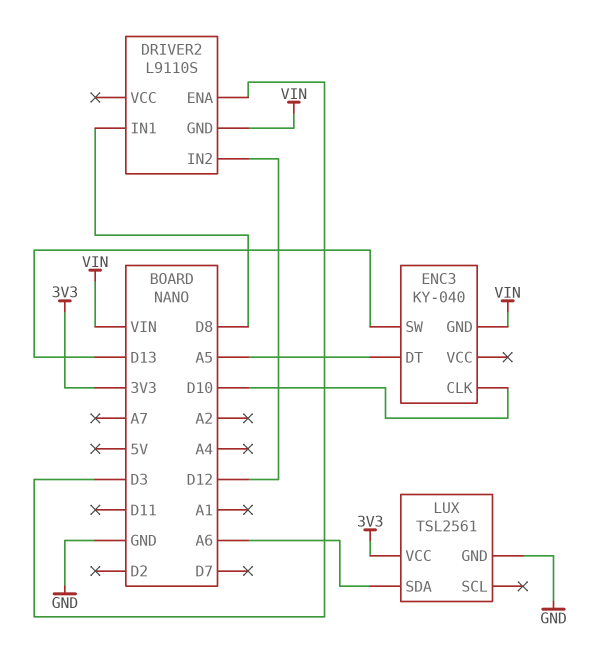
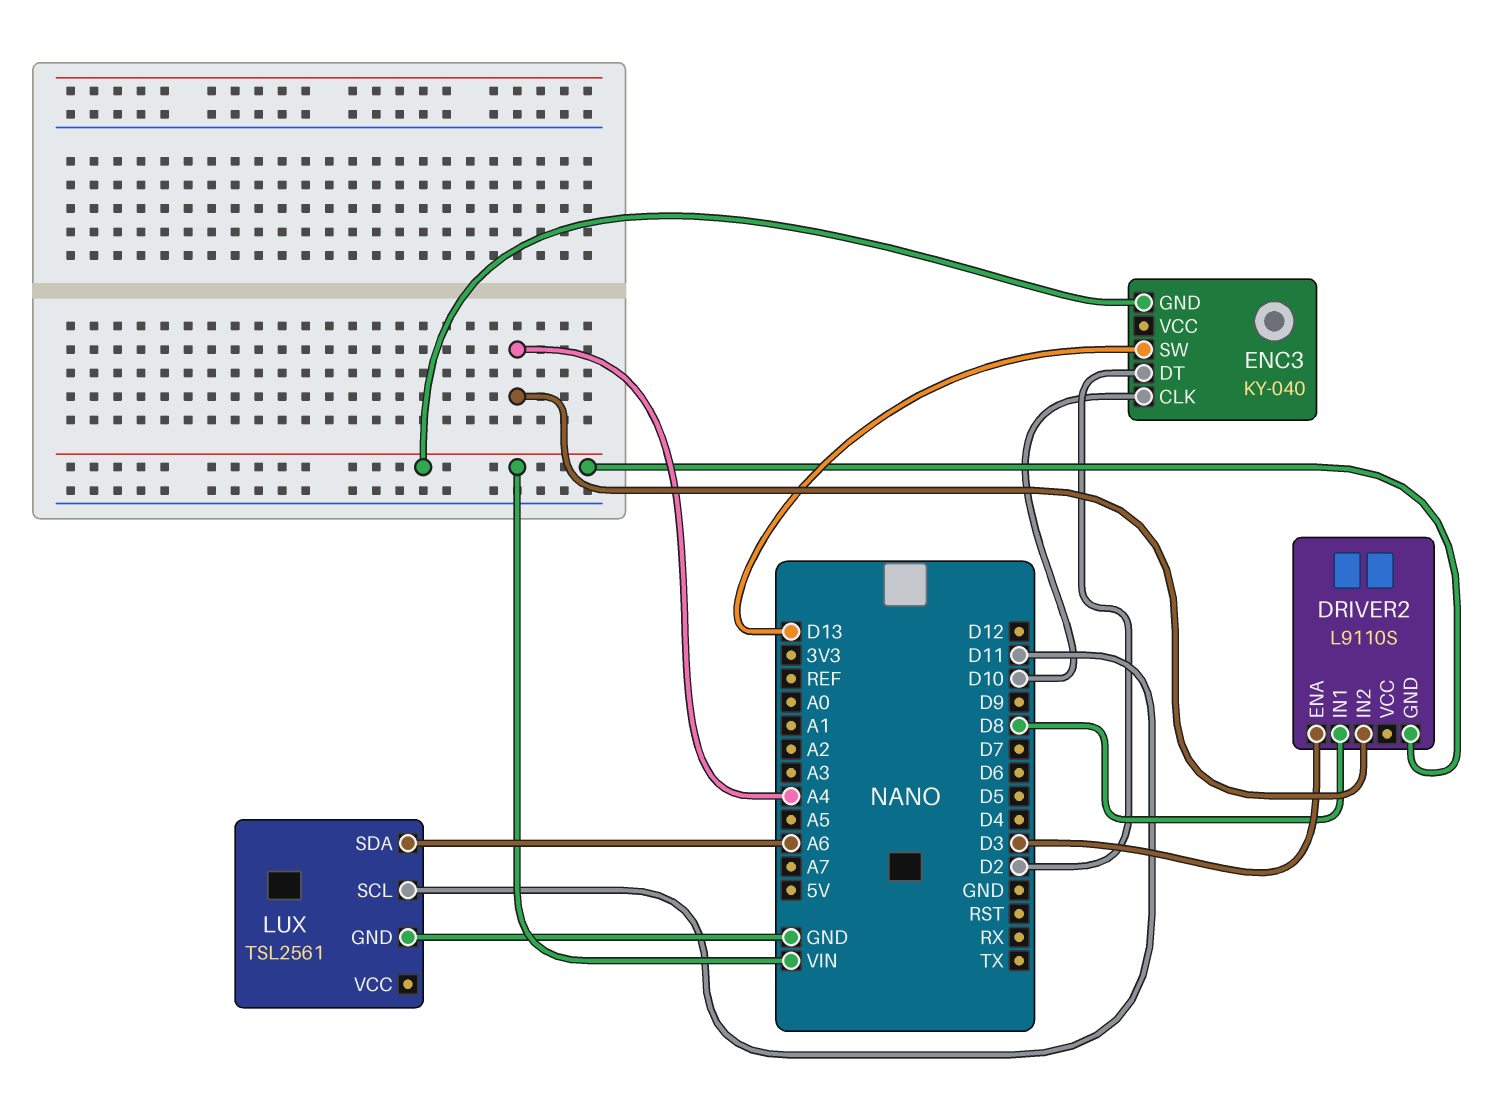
DRIVER2 pin IN2: D12 -> A4
ENC3 pin DT: A5 -> D2
LUX pin SCL: none -> D11
LUX pin VCC: 3V3 -> none

